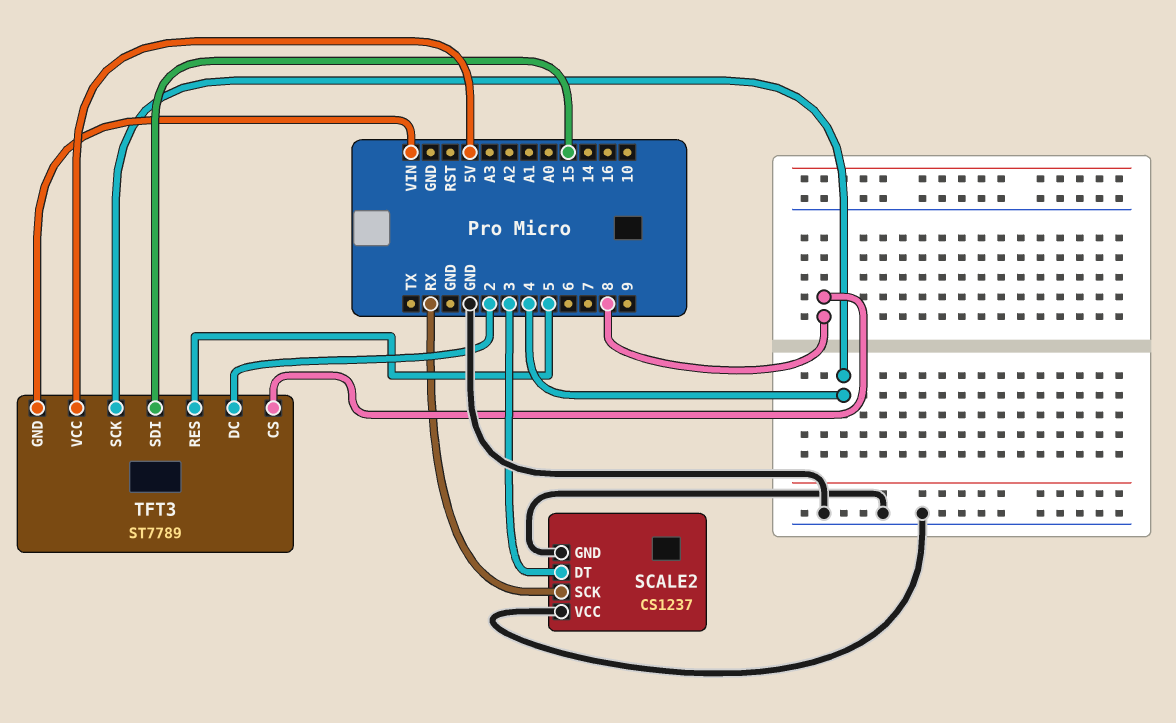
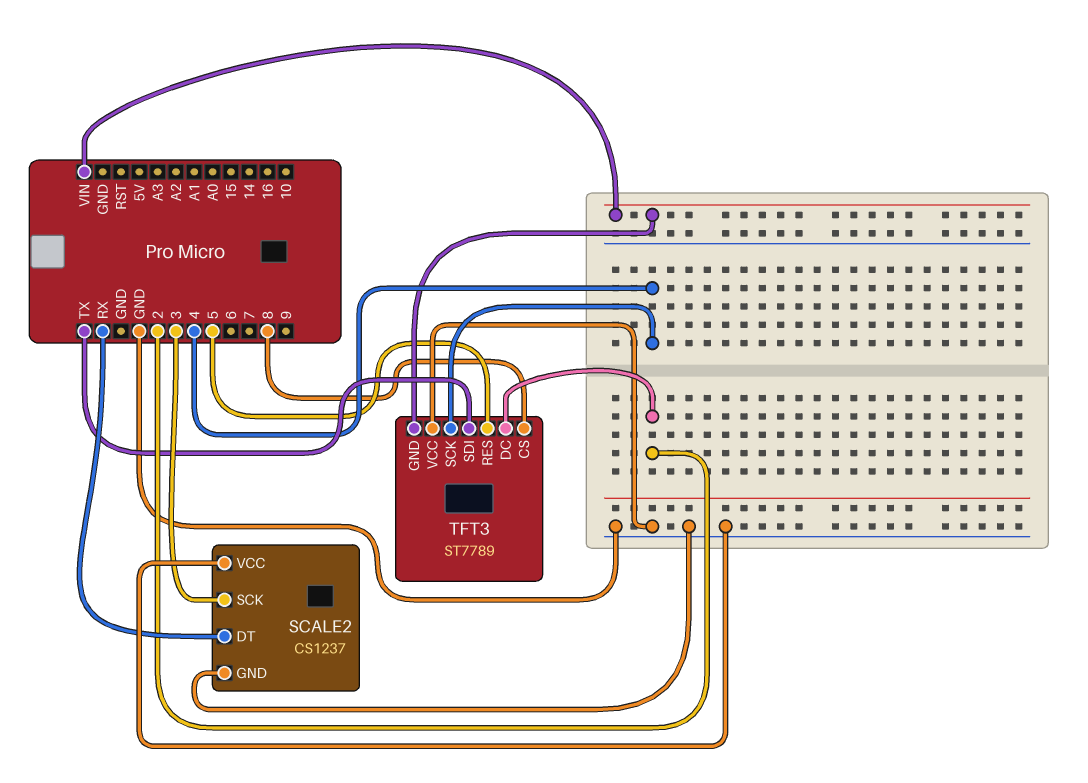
SCALE2 pin DT: 3 -> RX
SCALE2 pin SCK: RX -> 3
TFT3 pin SDI: 15 -> TX
TFT3 pin VCC: 5V -> GND

